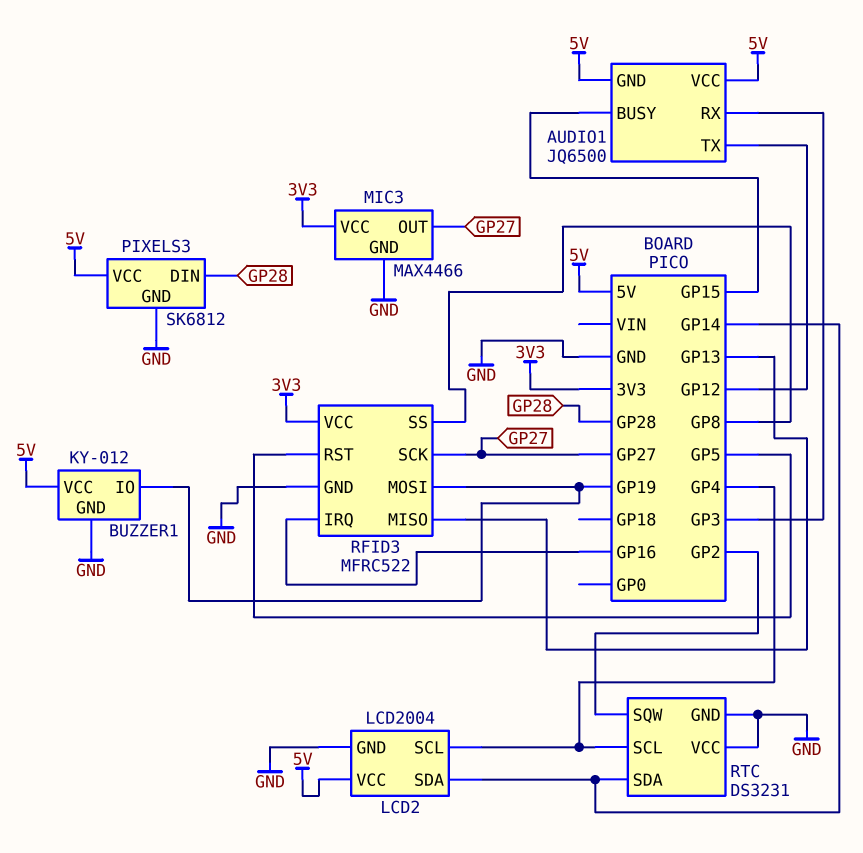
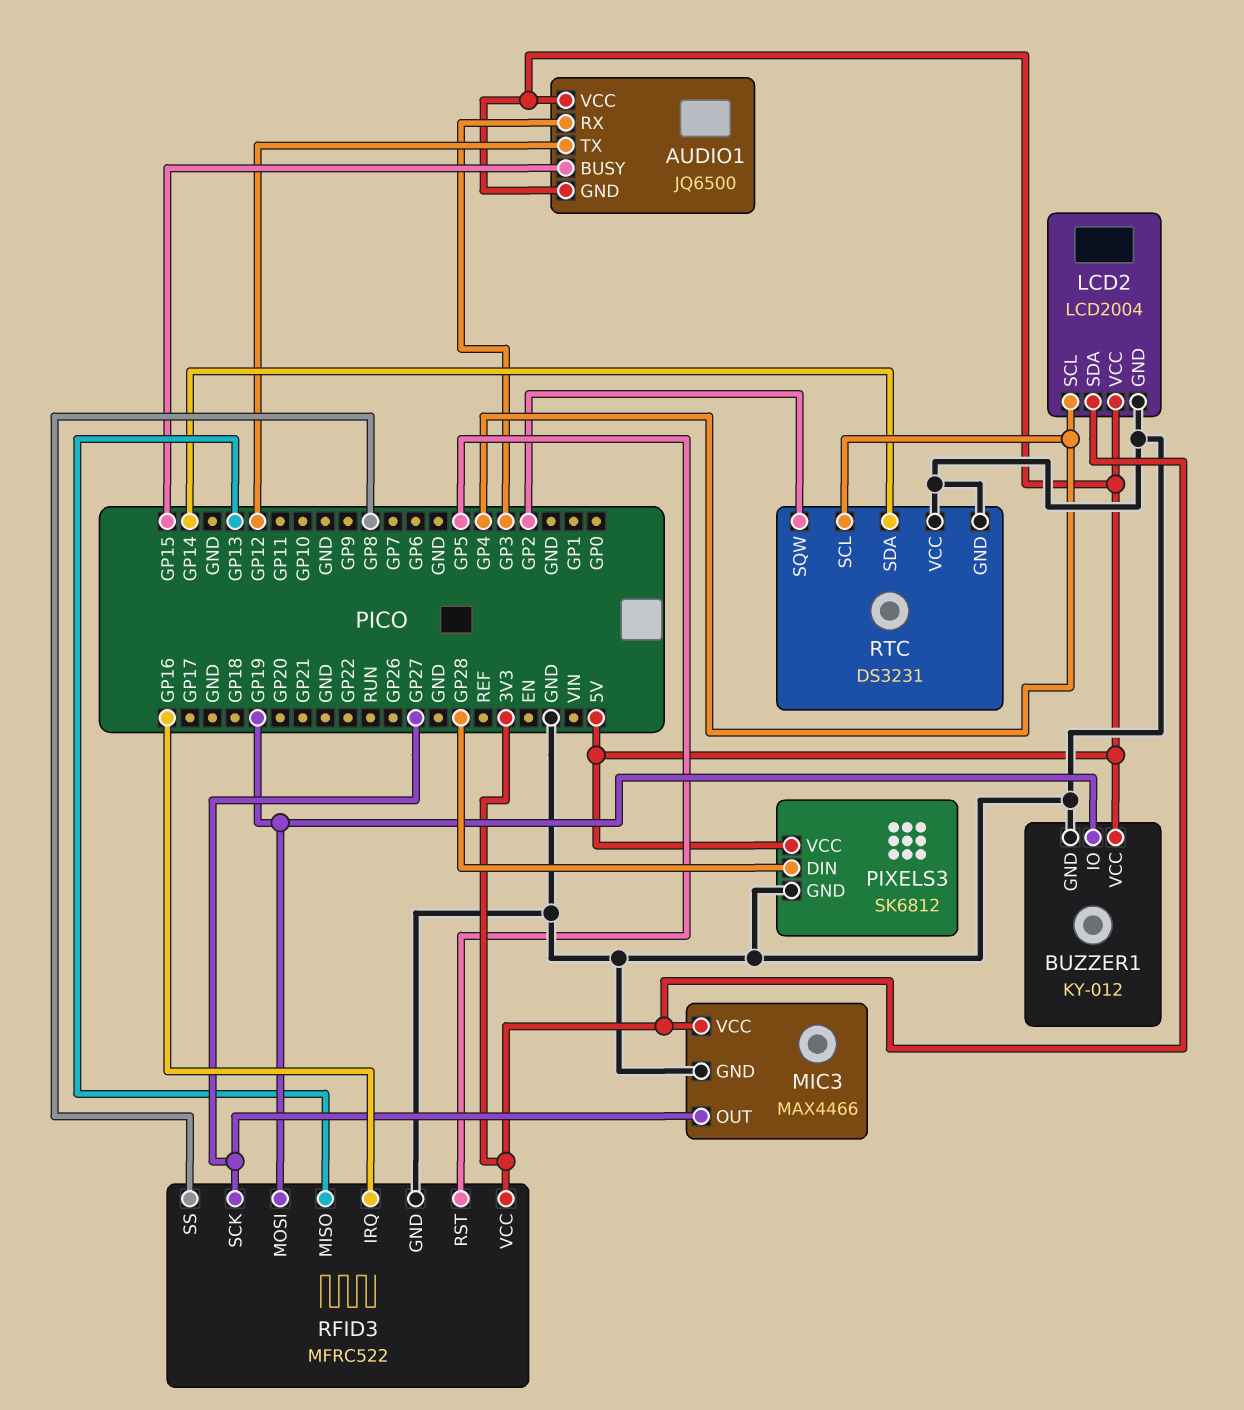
LCD2 pin SDA: GP14 -> 3V3

